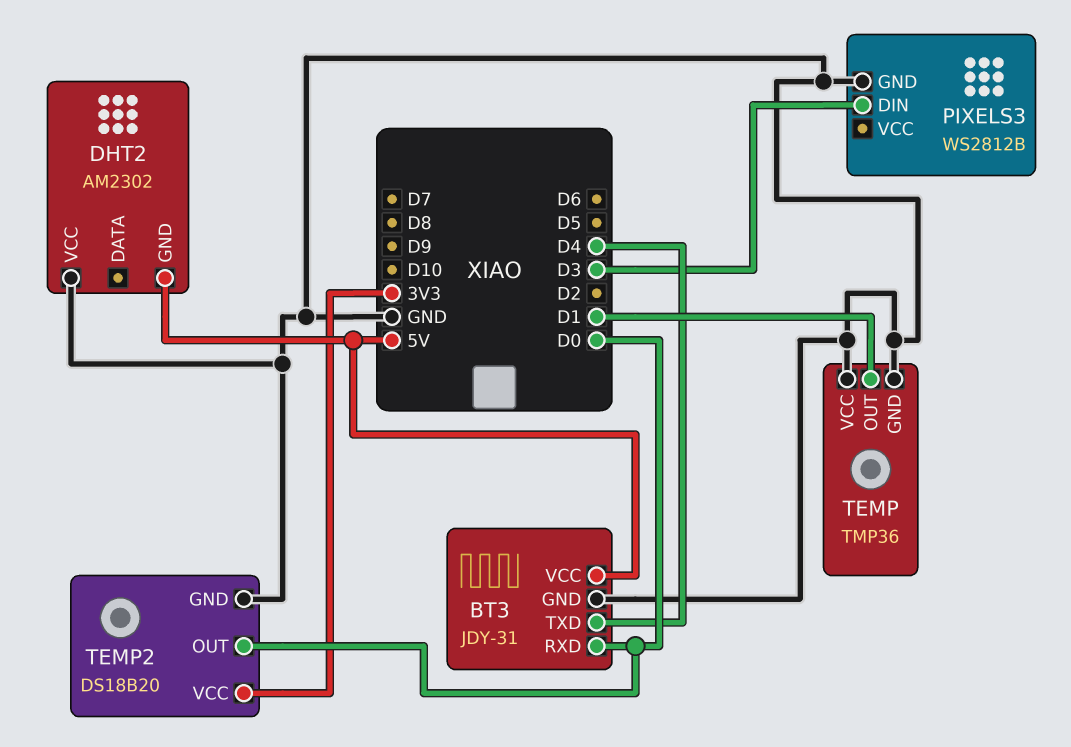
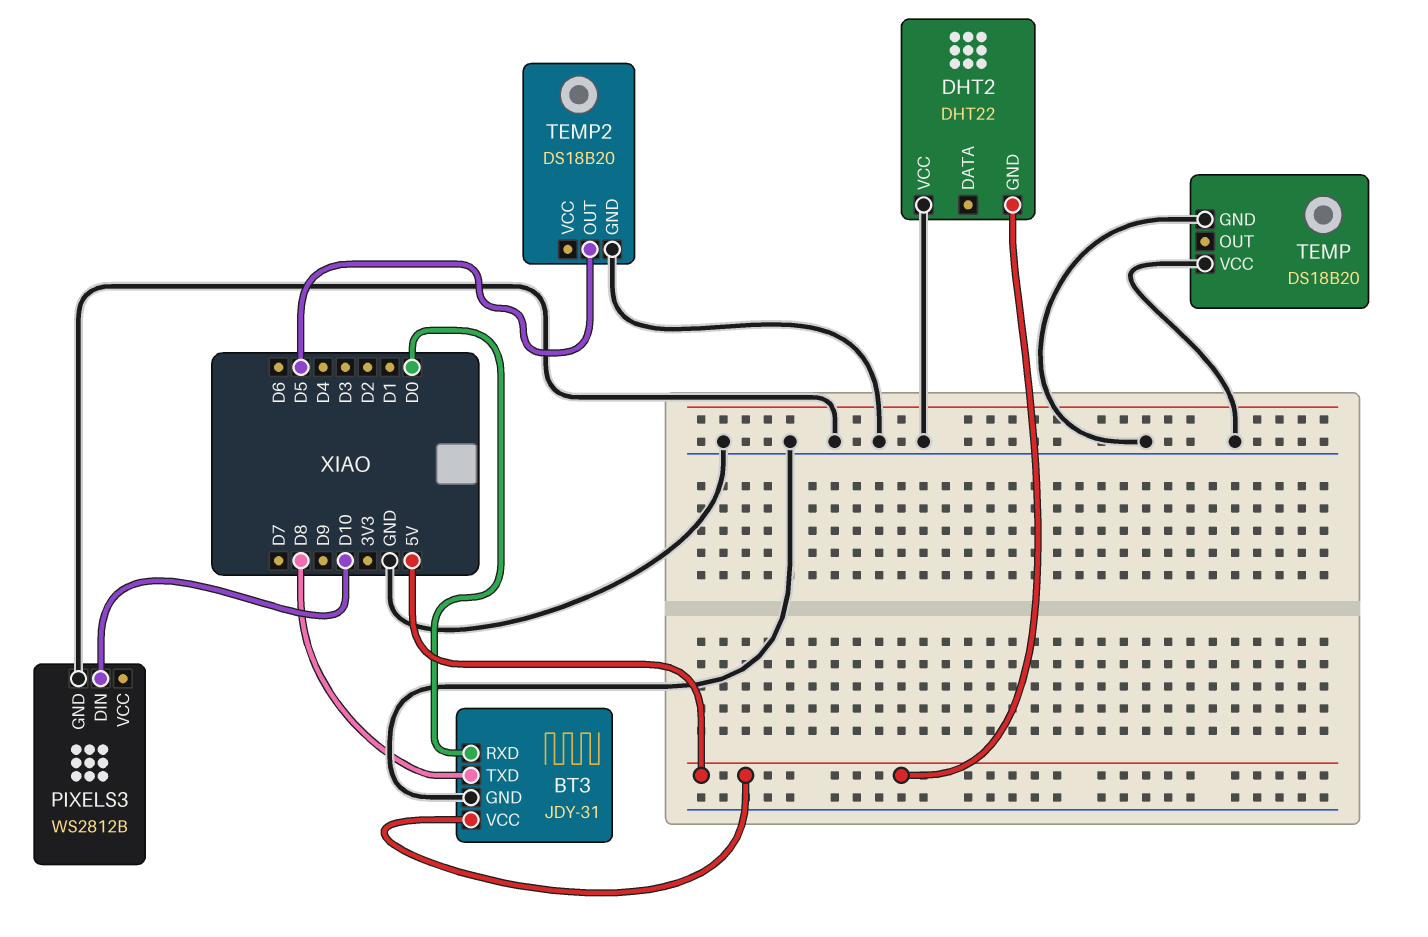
BT3 pin TXD: D4 -> D8
DHT2: AM2302 -> DHT22
PIXELS3 pin DIN: D3 -> D10
TEMP: TMP36 -> DS18B20
TEMP pin OUT: D1 -> none
TEMP2 pin OUT: D0 -> D5
TEMP2 pin VCC: 3V3 -> none

